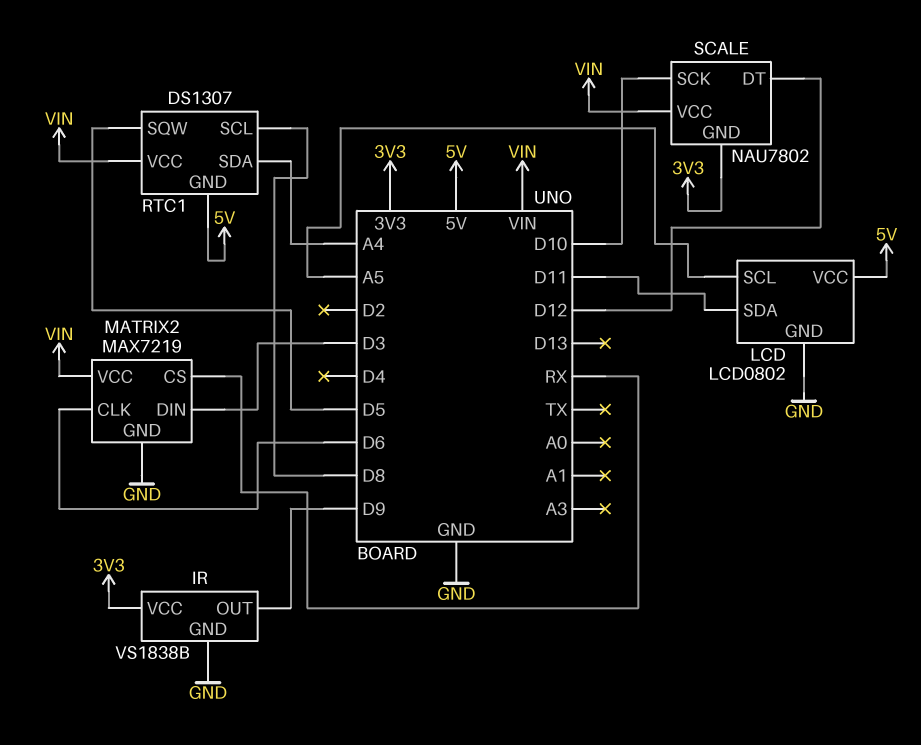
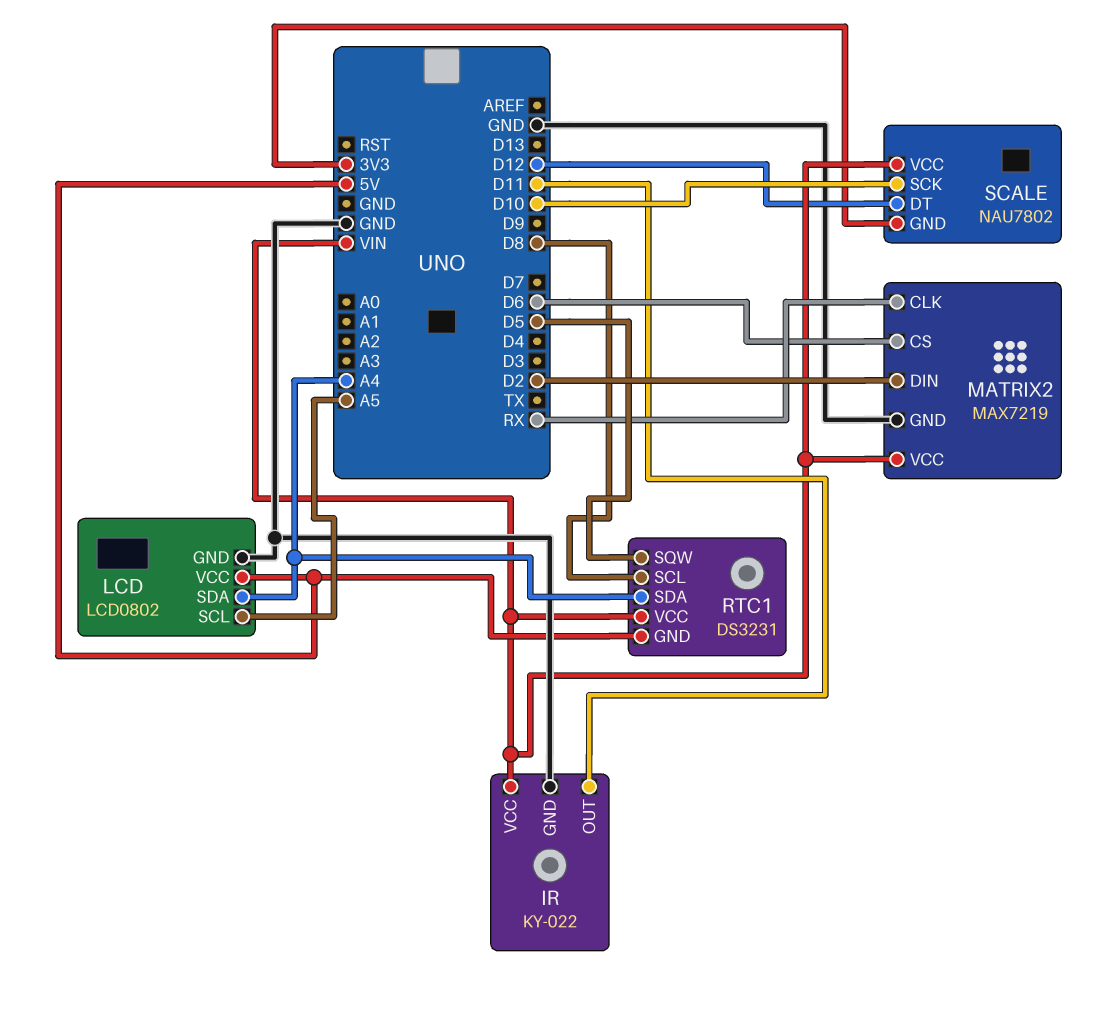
IR: VS1838B -> KY-022
IR pin OUT: D9 -> D11
IR pin VCC: 3V3 -> VIN
LCD pin SDA: D11 -> A4
MATRIX2 pin CLK: D6 -> RX
MATRIX2 pin CS: RX -> D6
MATRIX2 pin DIN: D3 -> D2
RTC1: DS1307 -> DS3231

